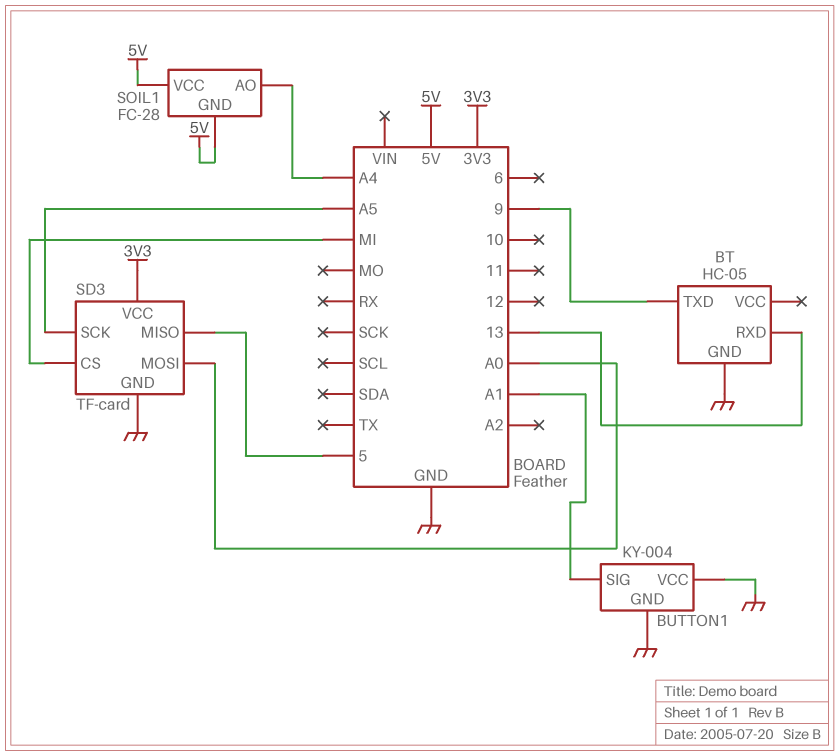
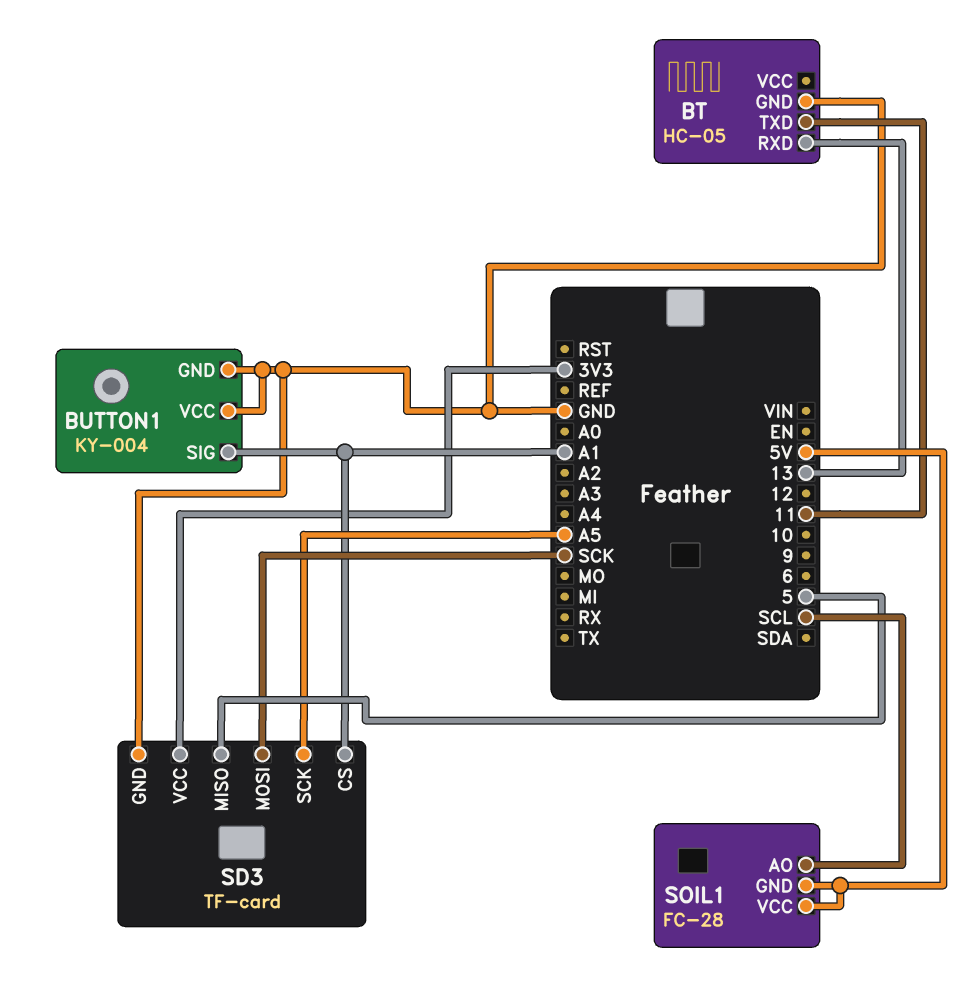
BT pin TXD: 9 -> 11
SD3 pin CS: MI -> A1
SD3 pin MOSI: A0 -> SCK
SOIL1 pin AO: A4 -> SCL

